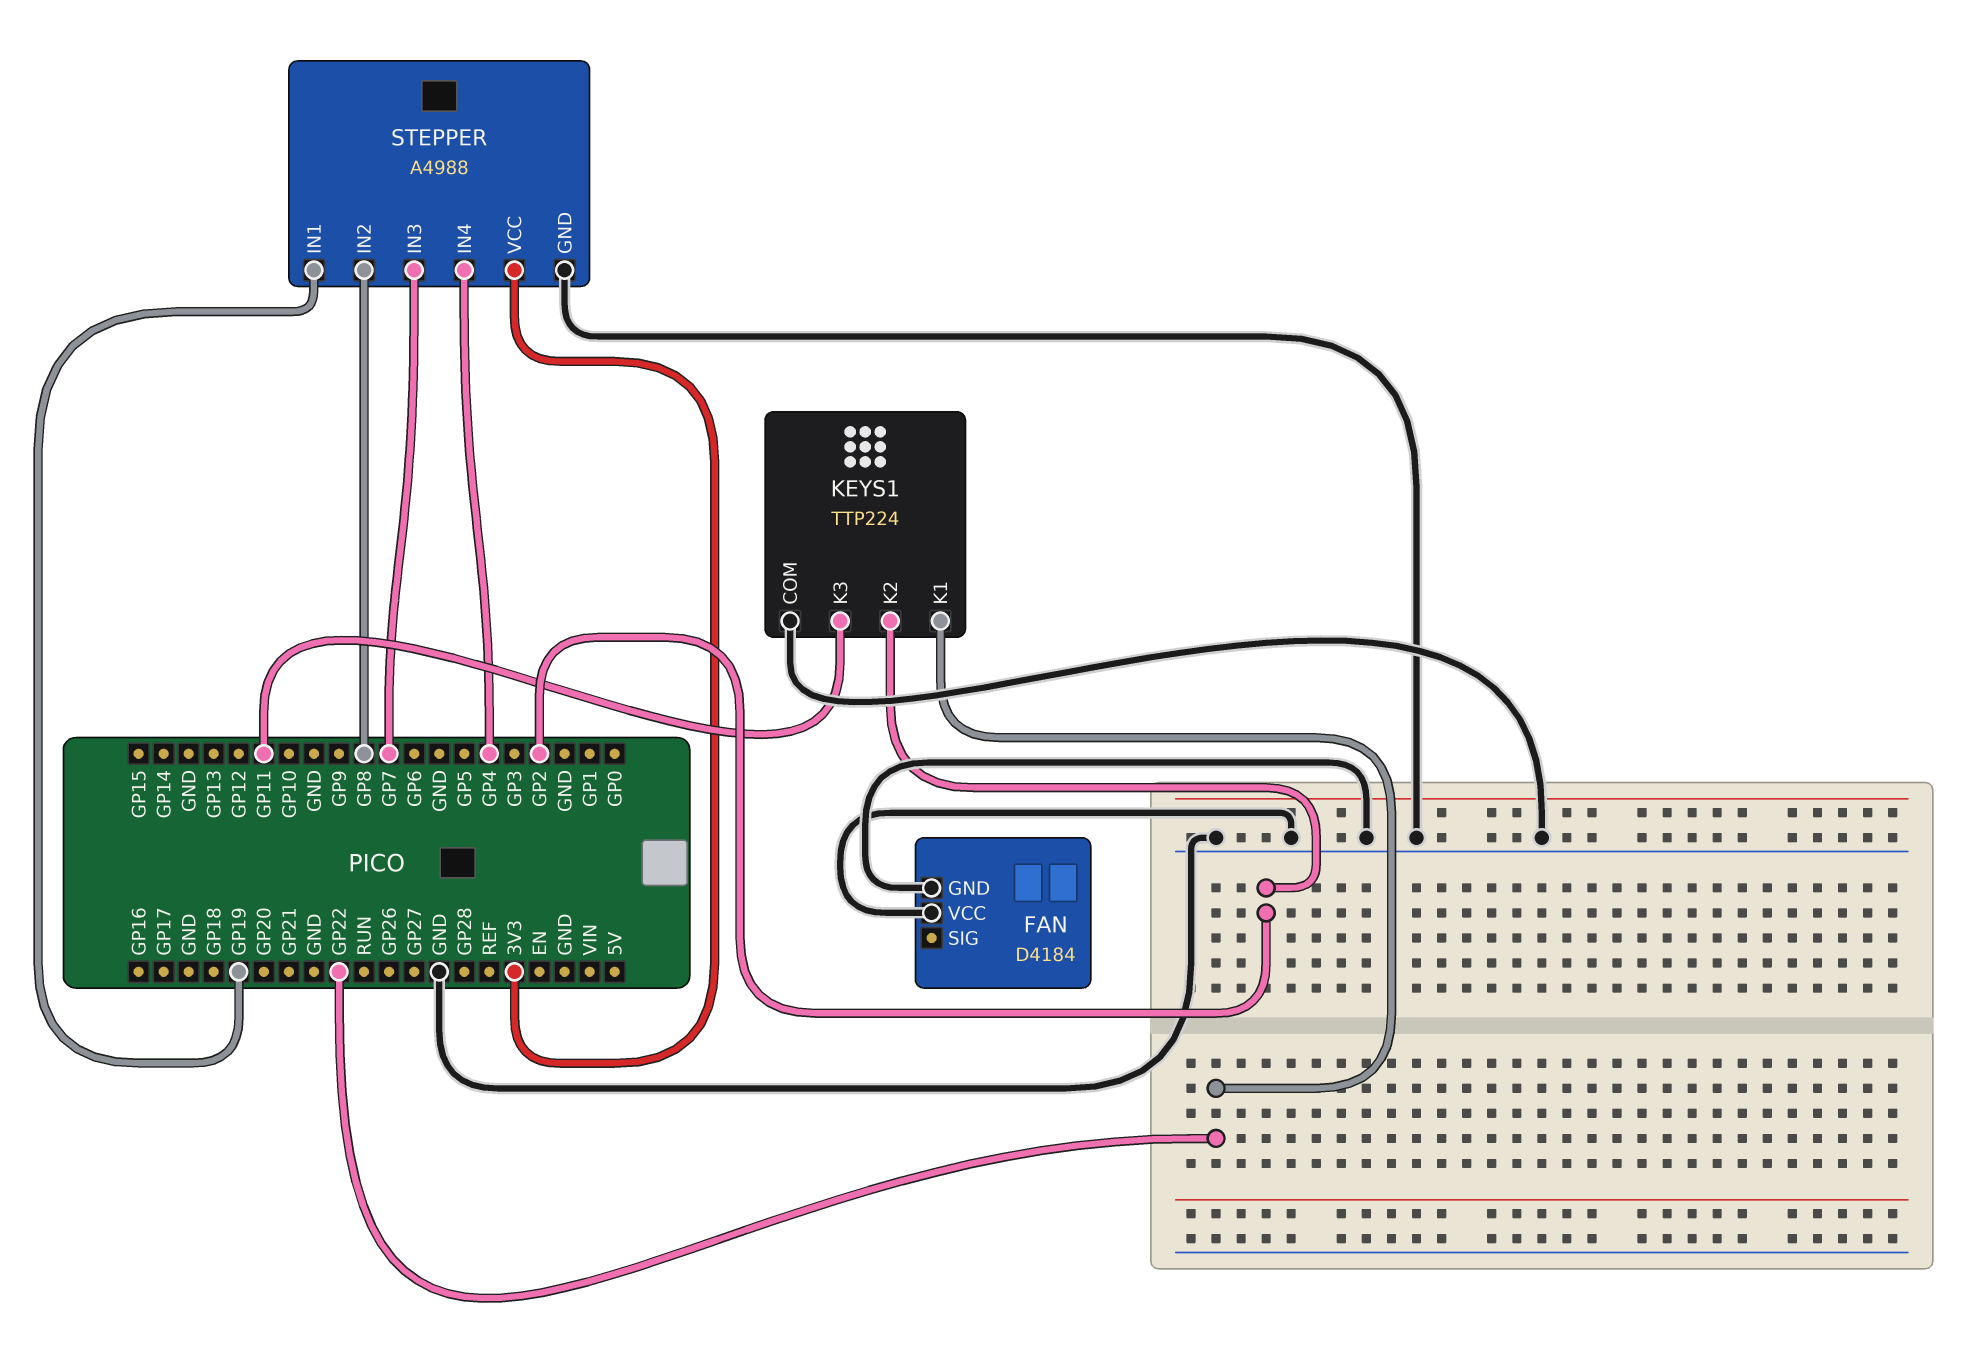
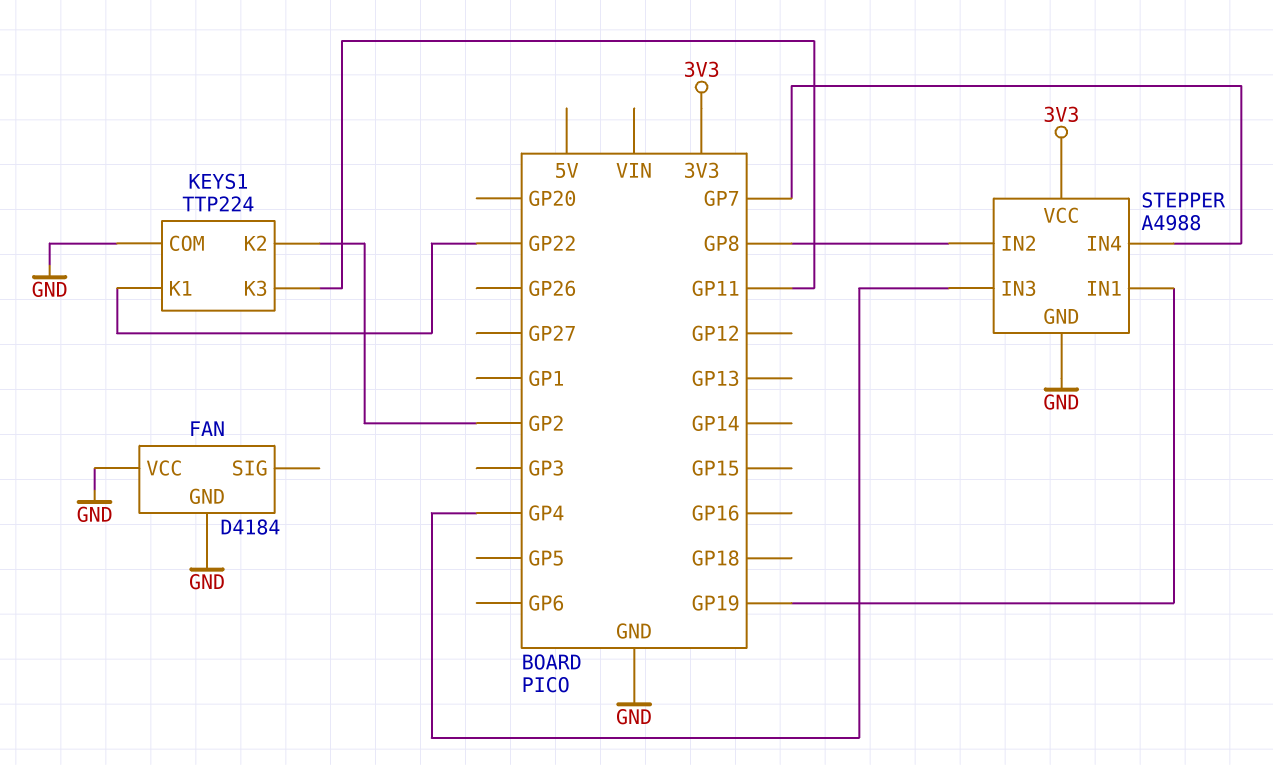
STEPPER pin IN3: GP7 -> GP4
STEPPER pin IN4: GP4 -> GP7

